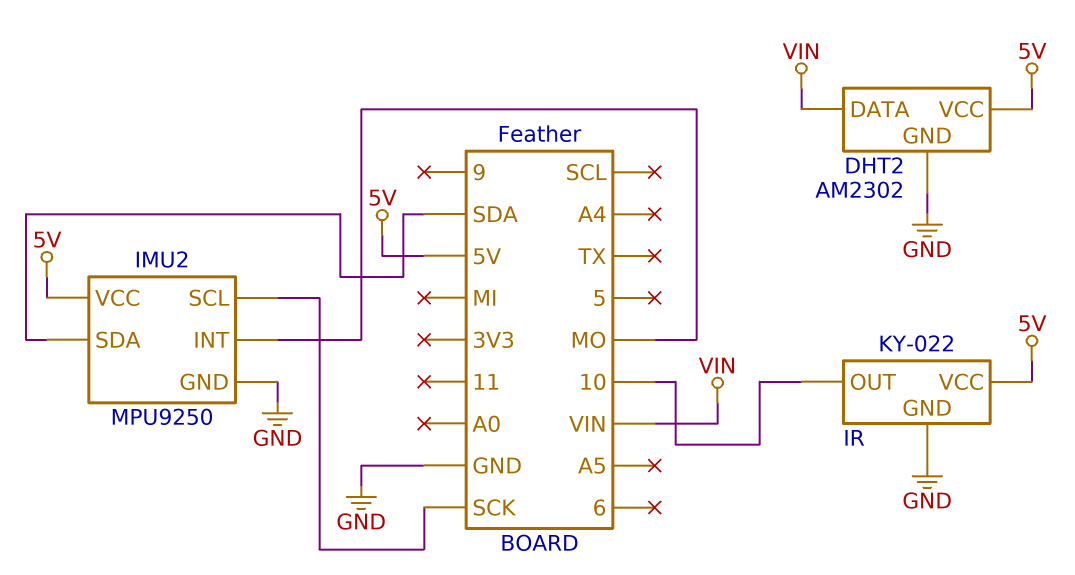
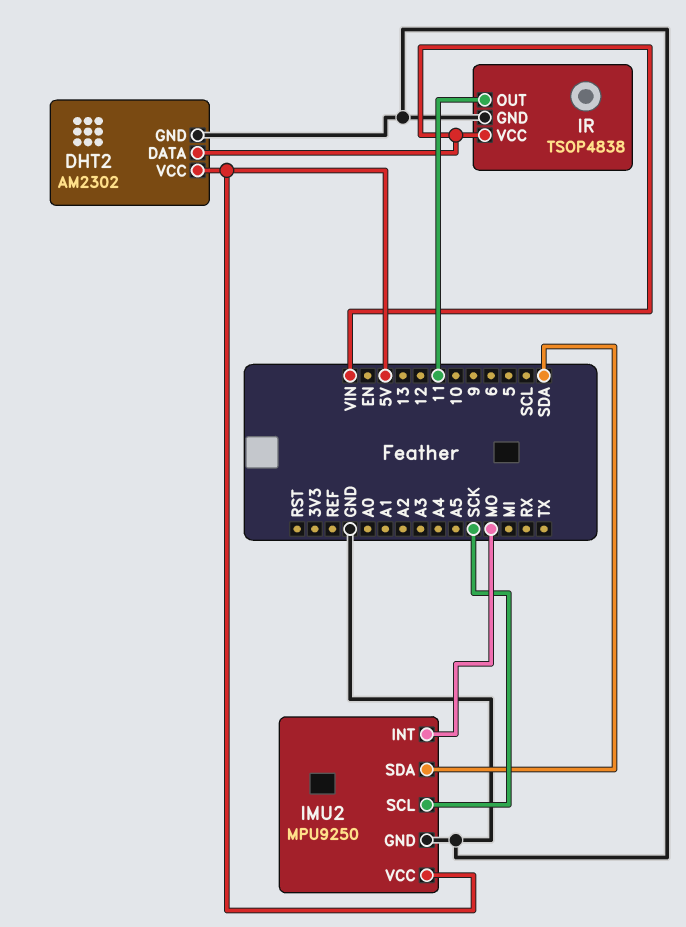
IR: KY-022 -> TSOP4838
IR pin OUT: 10 -> 11
IR pin VCC: 5V -> VIN

